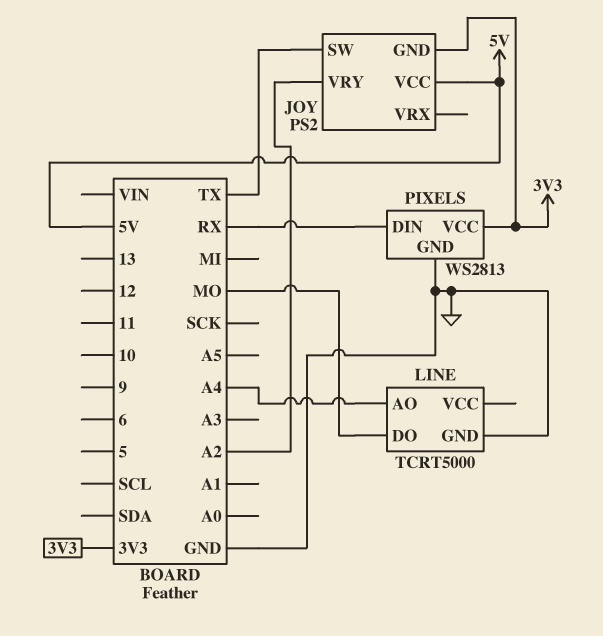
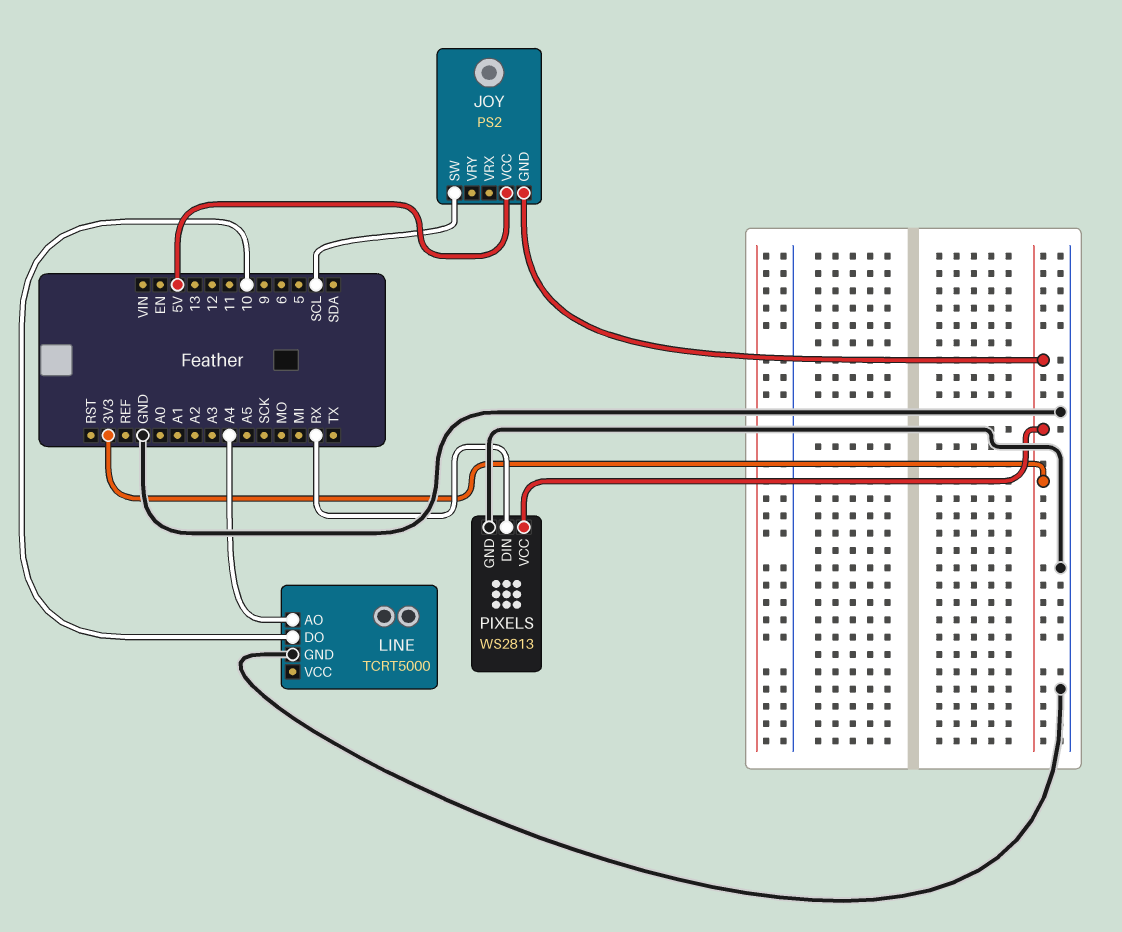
JOY pin SW: TX -> SCL
JOY pin VRY: A2 -> none
LINE pin DO: MO -> 10

